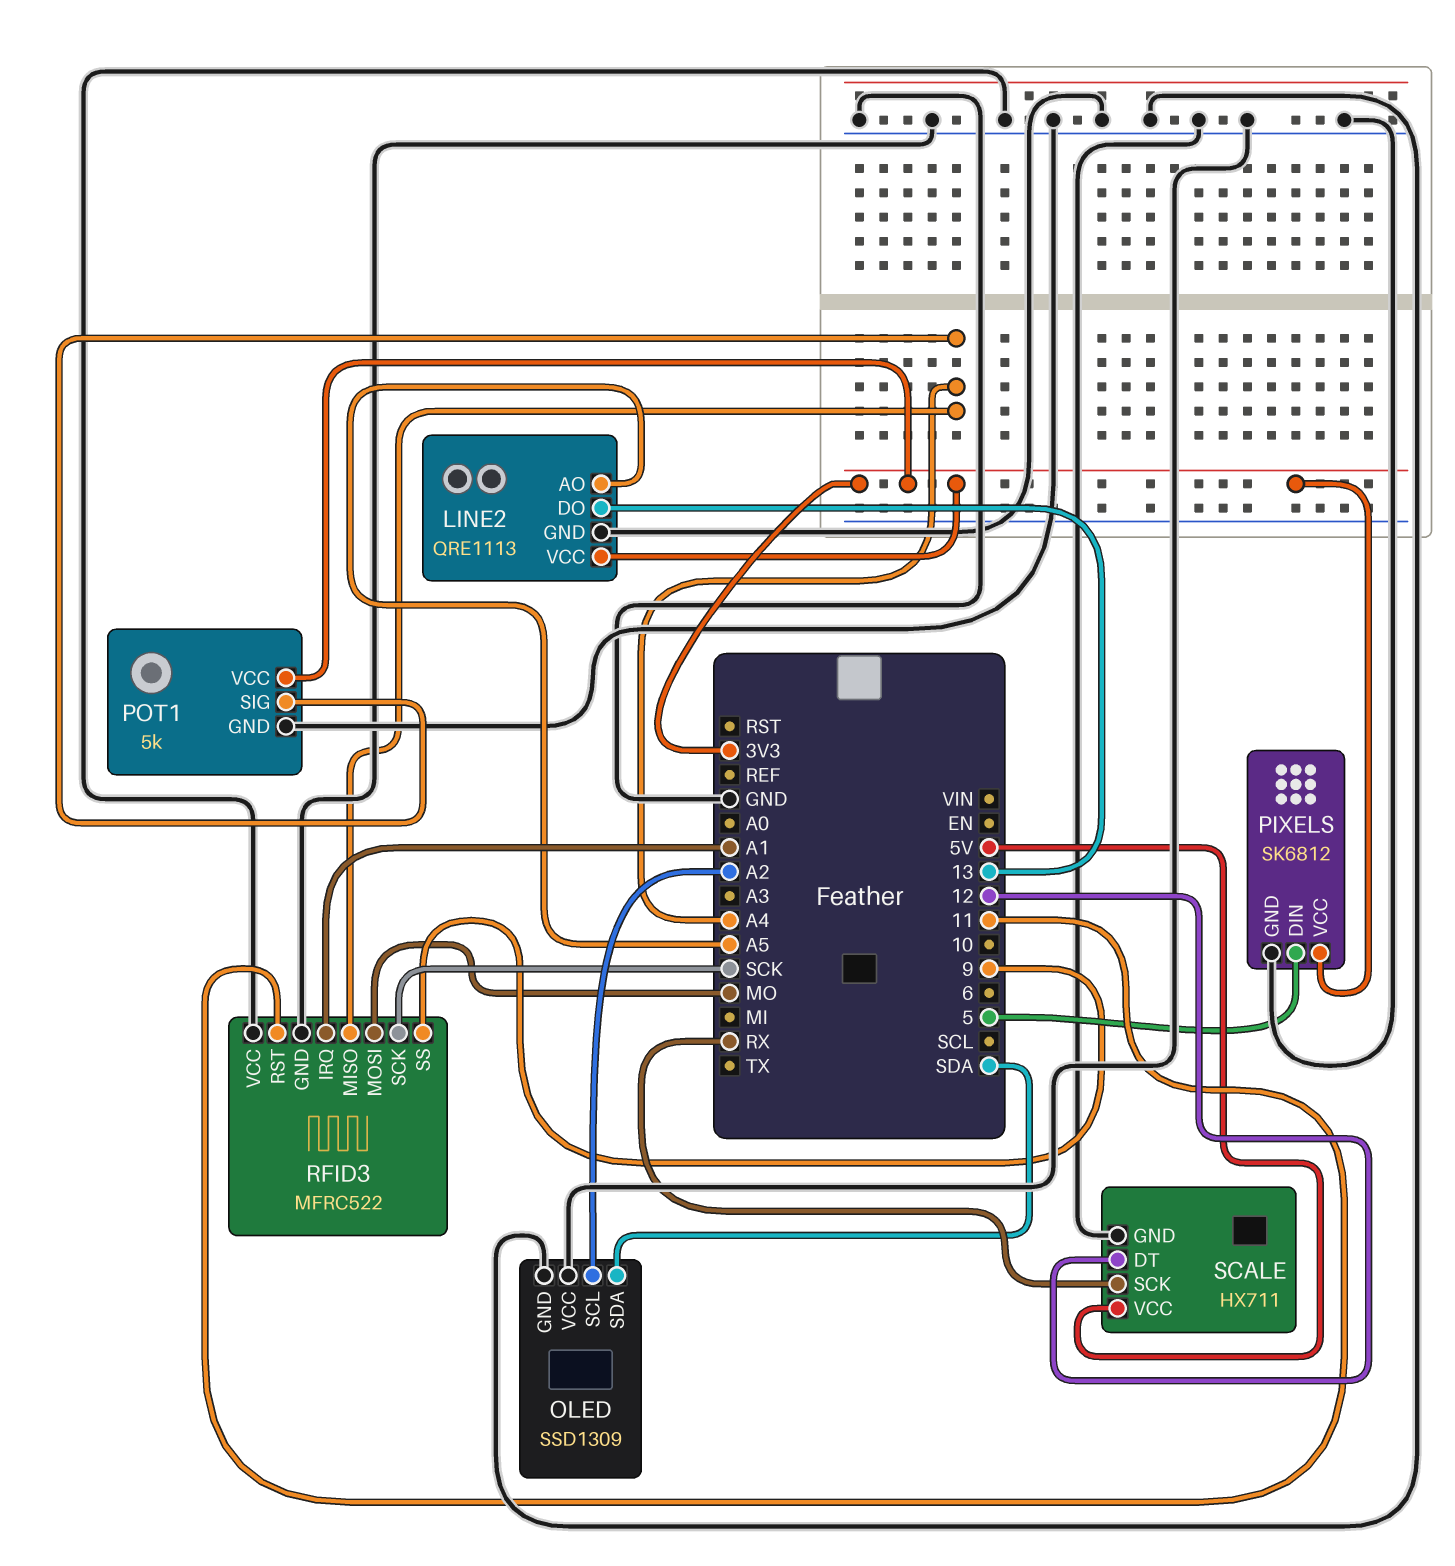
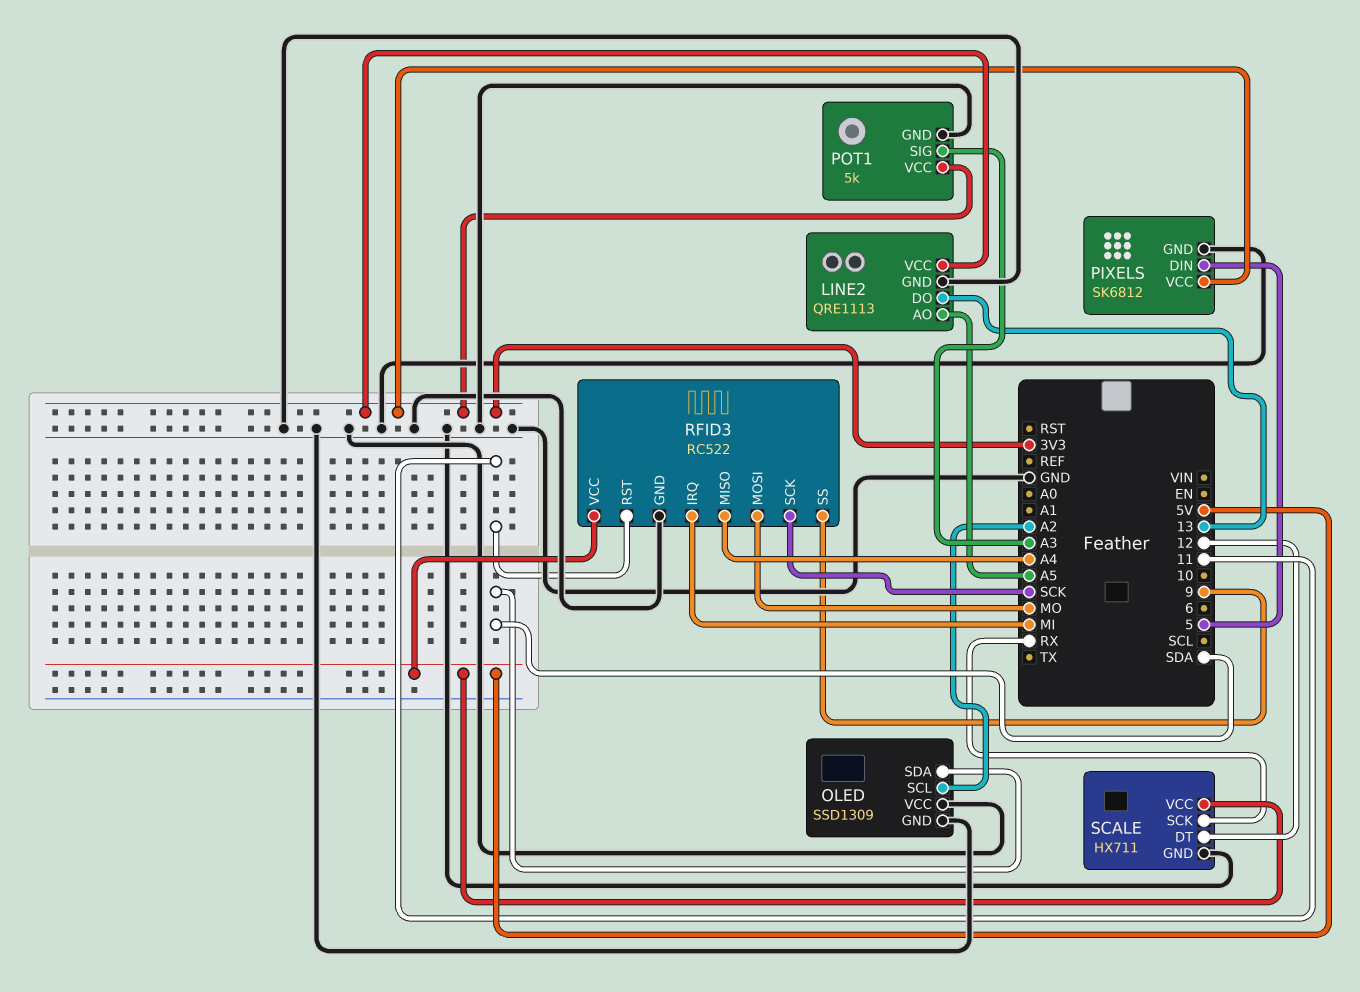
POT1 pin SIG: A4 -> A3
RFID3: MFRC522 -> RC522
RFID3 pin IRQ: A1 -> MI
RFID3 pin VCC: GND -> 5V

